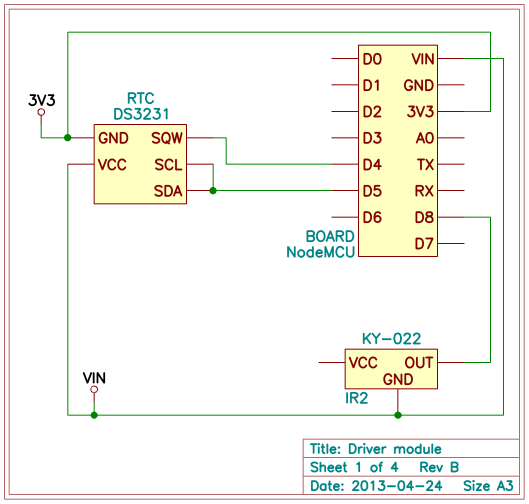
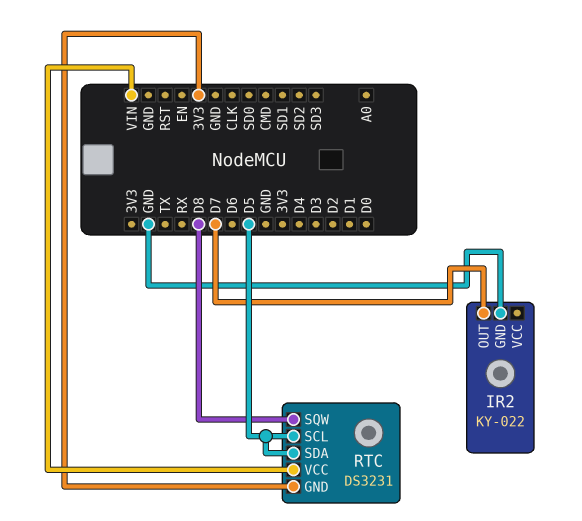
IR2 pin GND: VIN -> GND
IR2 pin OUT: D8 -> D7
RTC pin SQW: D4 -> D8

